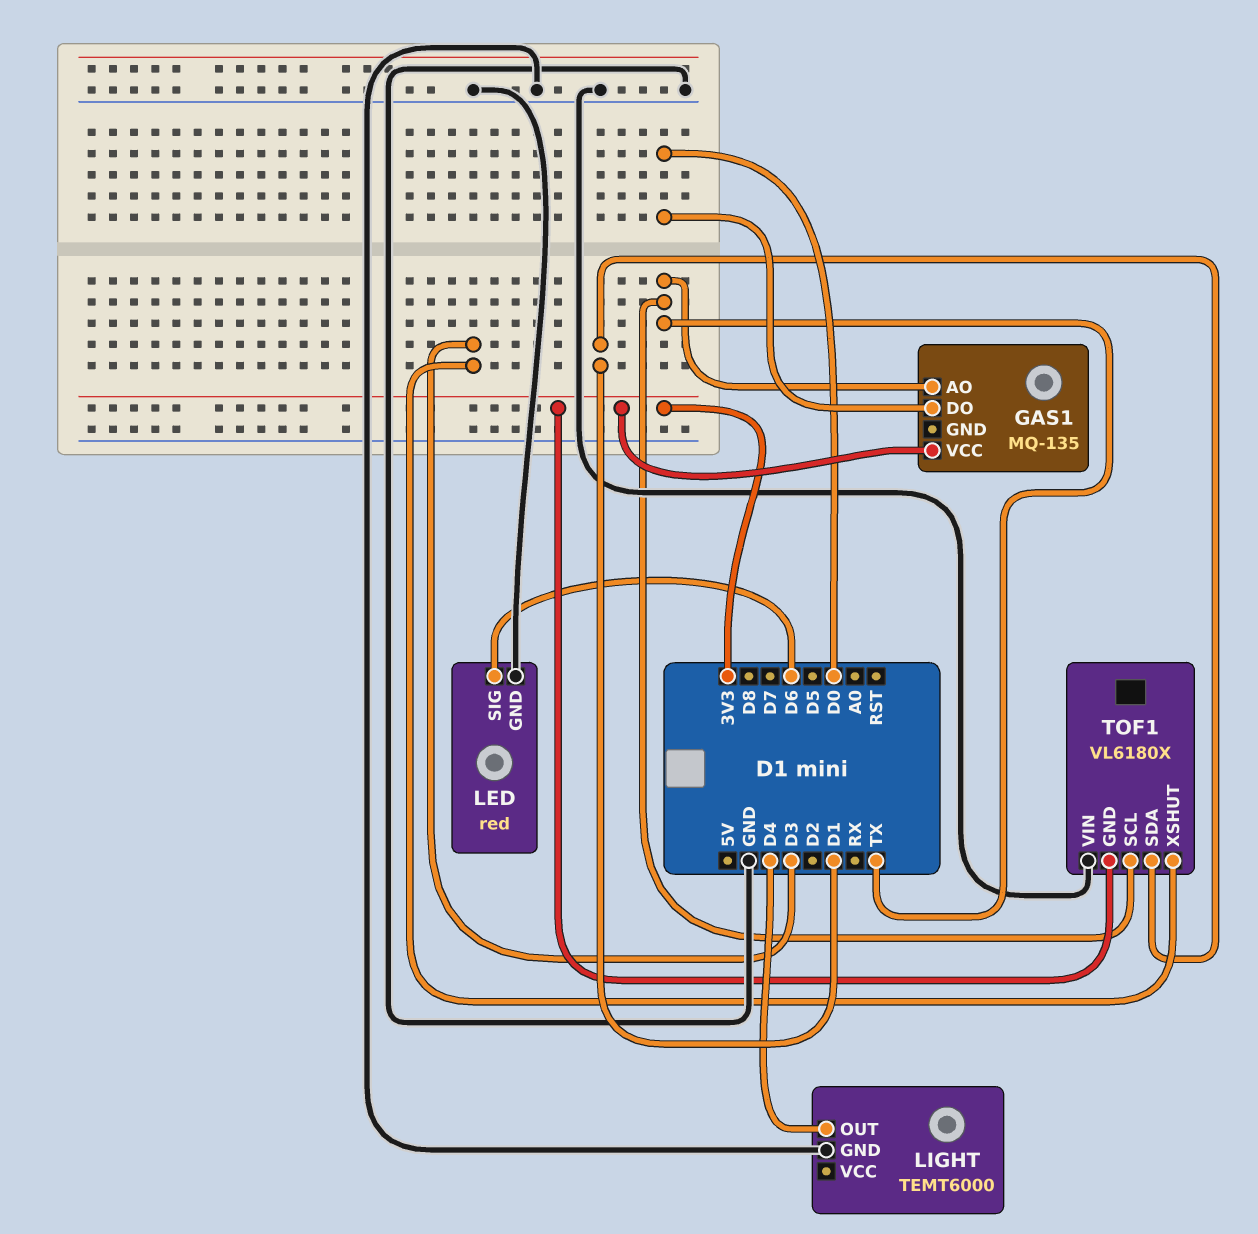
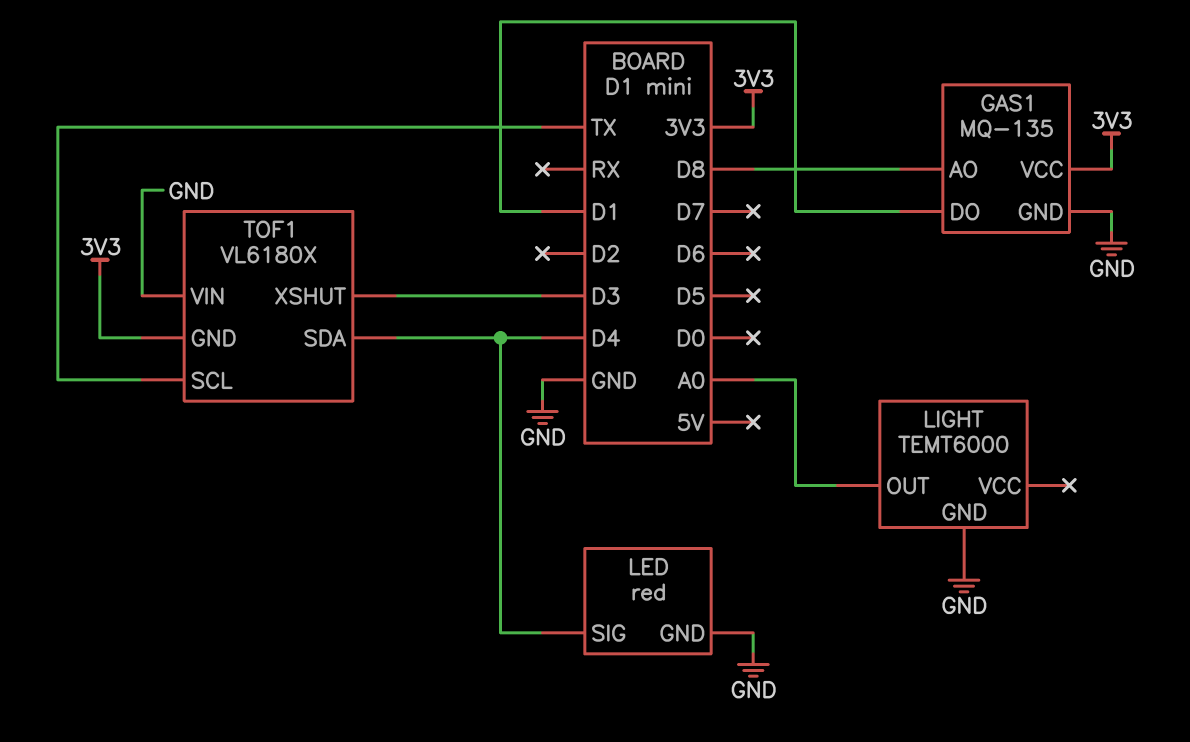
GAS1 pin AO: TX -> D8
GAS1 pin DO: D0 -> D1
GAS1 pin GND: none -> GND
LED pin SIG: D6 -> D4
LIGHT pin OUT: D4 -> A0
TOF1 pin SDA: D1 -> D4

